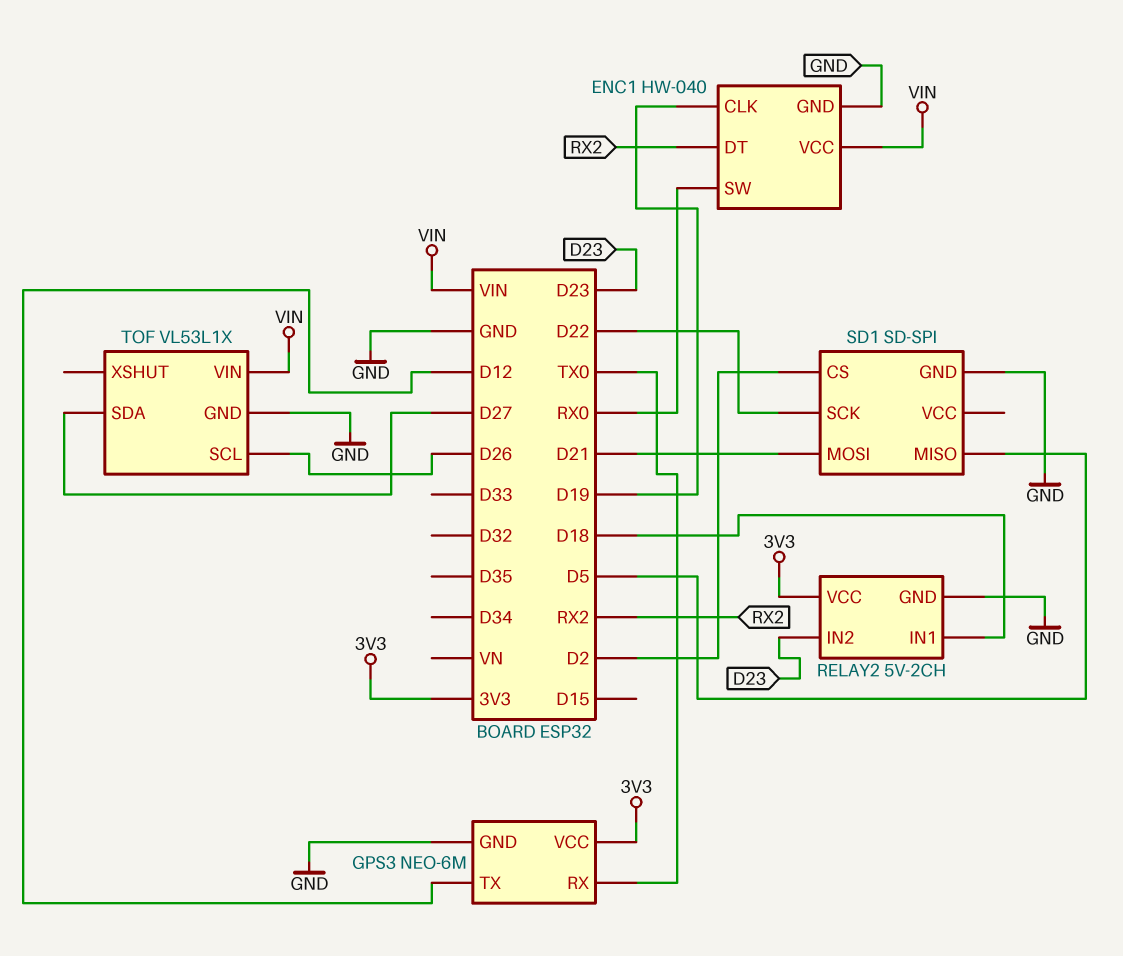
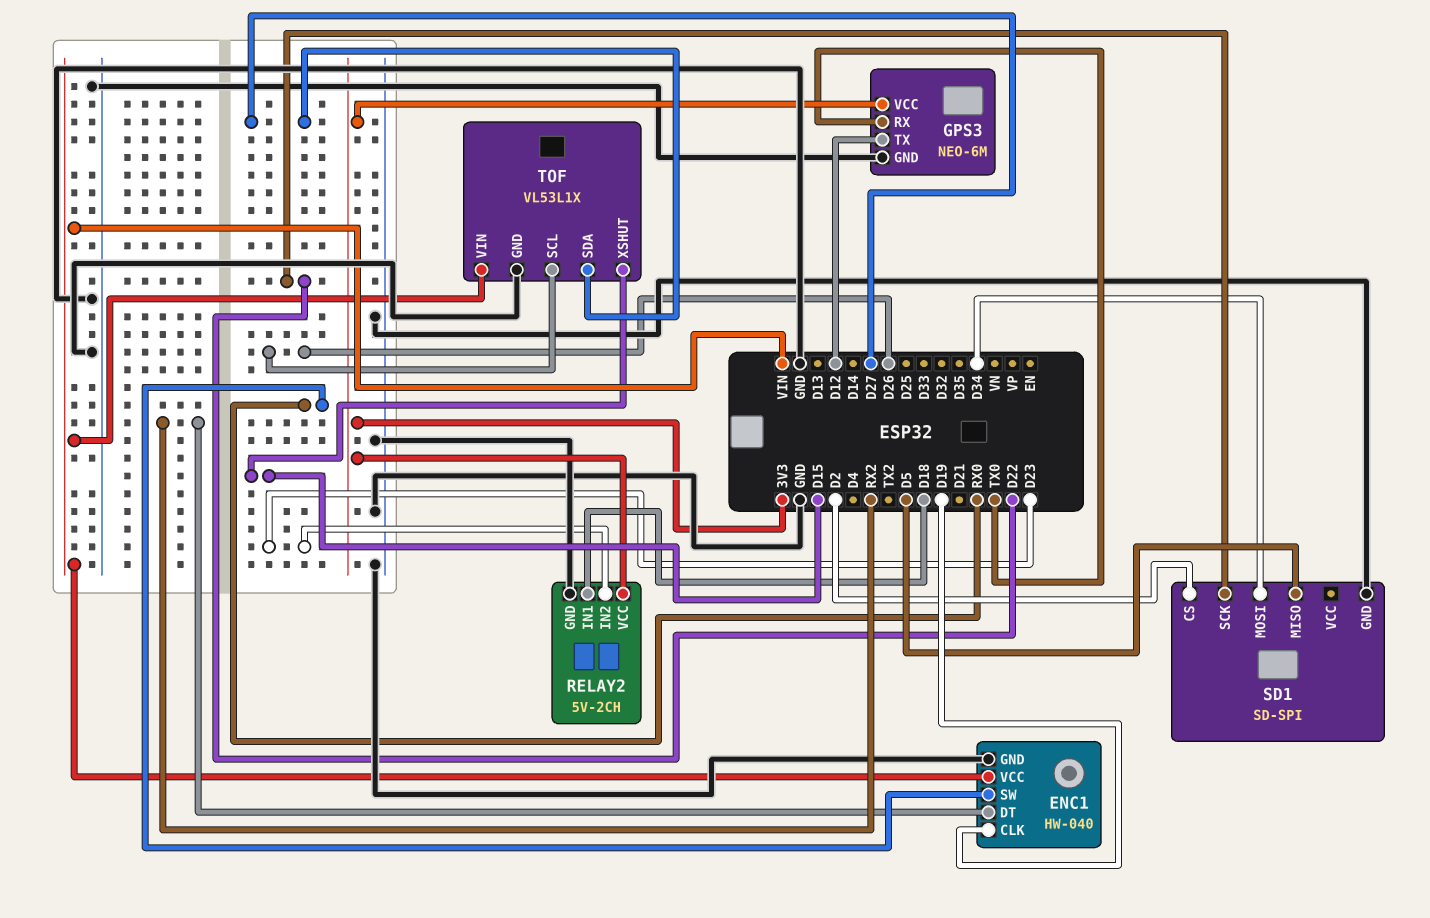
SD1 pin MOSI: D21 -> D34
TOF pin XSHUT: none -> D15

